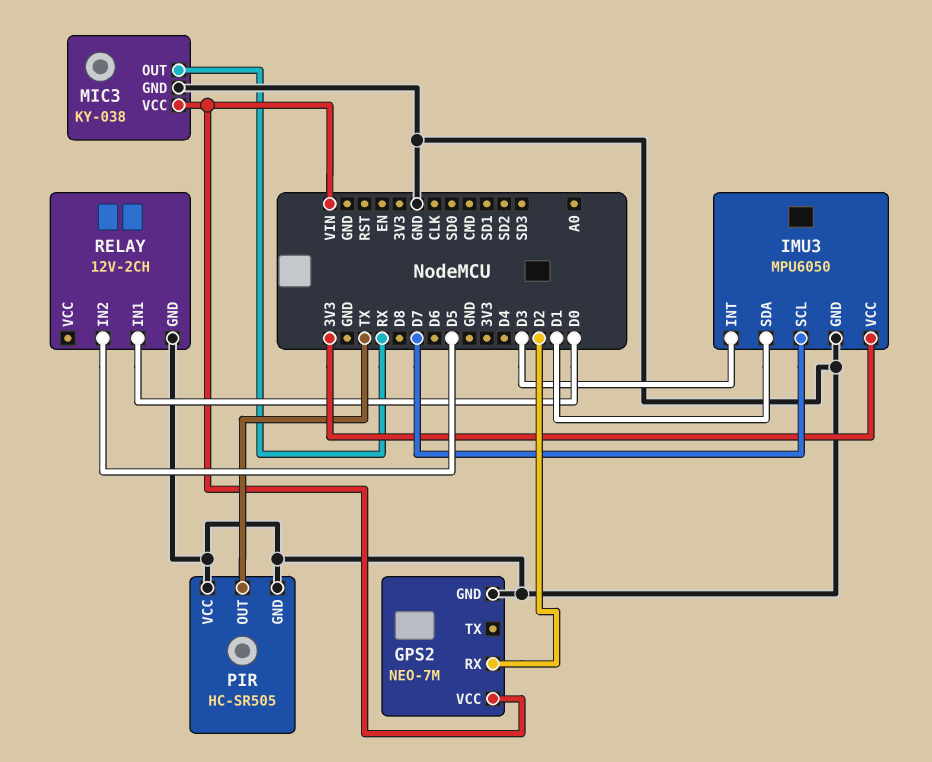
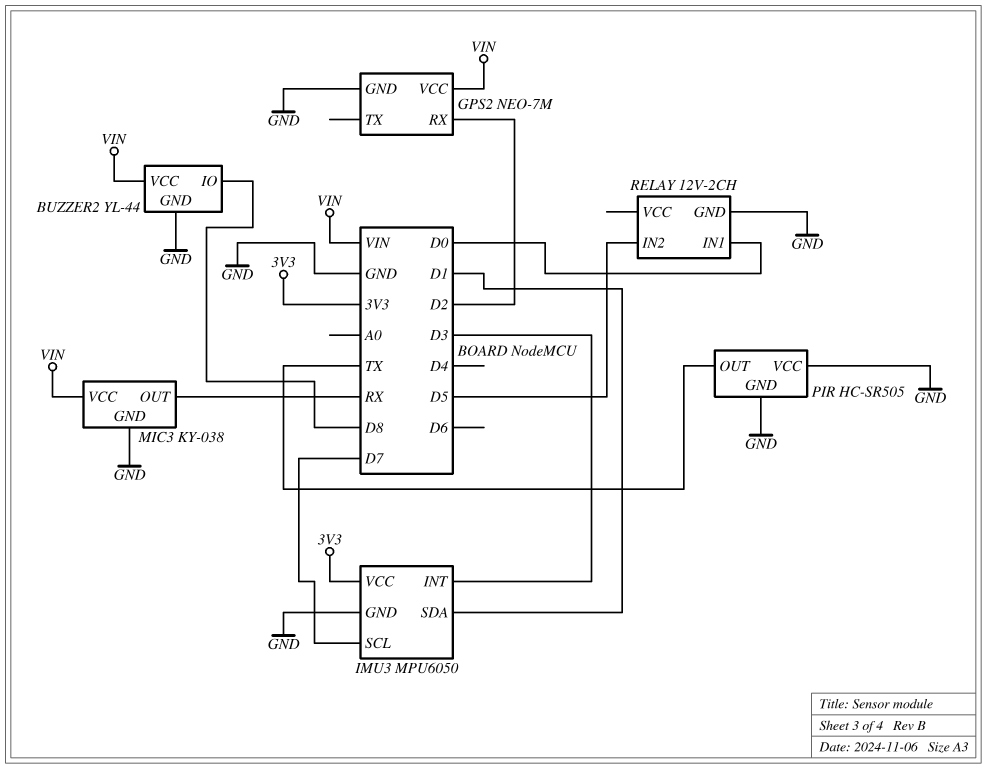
BUZZER2: none -> YL-44
BUZZER2 pin GND: none -> GND
BUZZER2 pin IO: none -> D8
BUZZER2 pin VCC: none -> VIN

